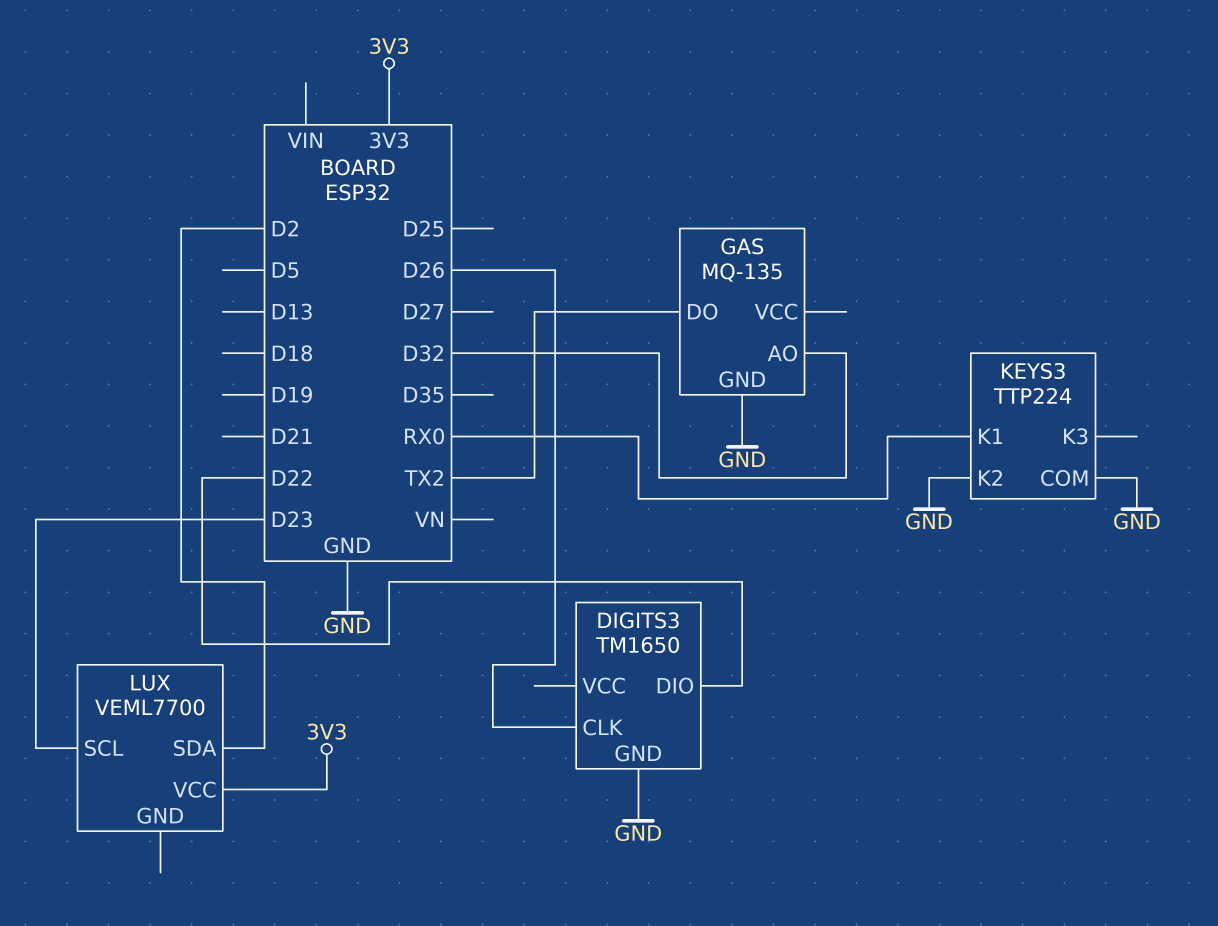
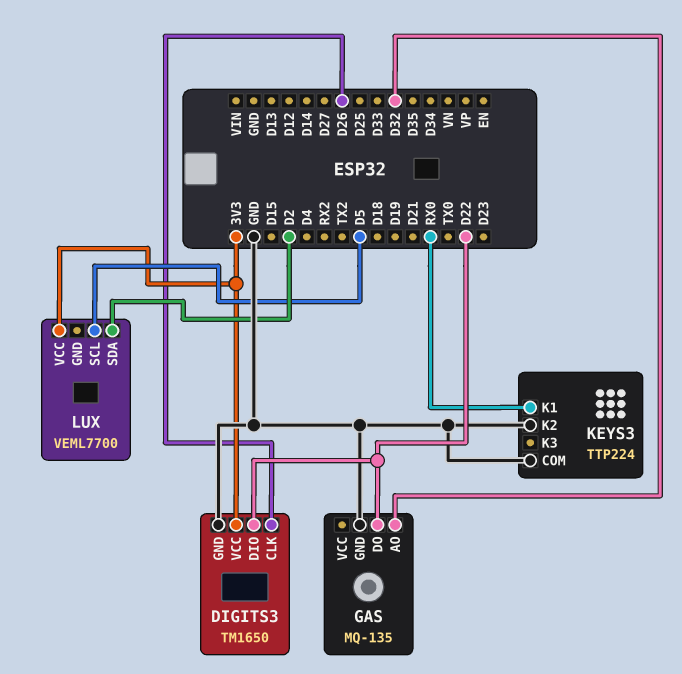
DIGITS3 pin VCC: none -> 3V3
GAS pin DO: TX2 -> D22
LUX pin SCL: D23 -> D5

